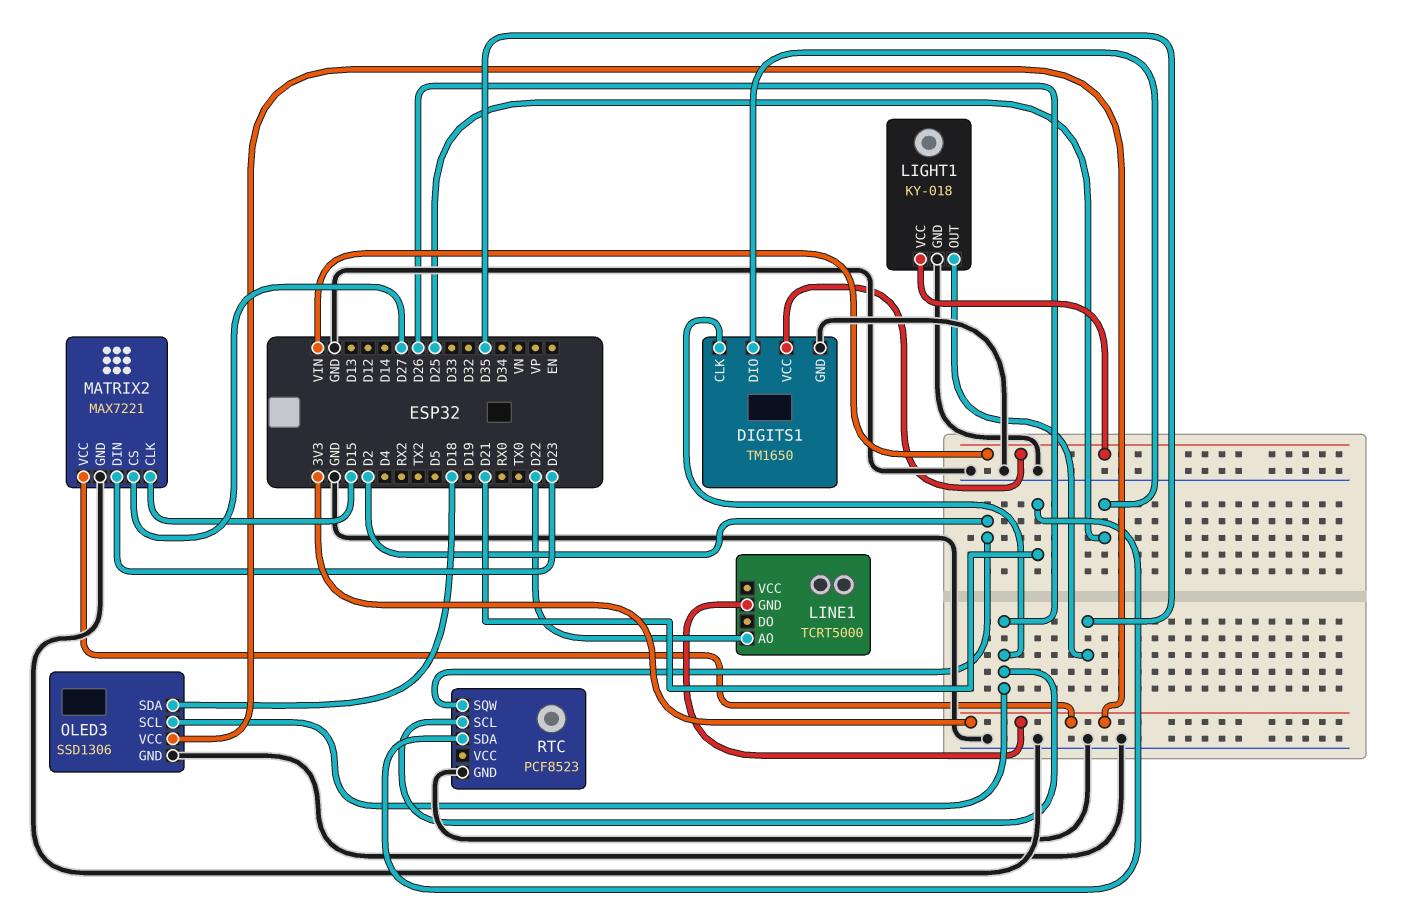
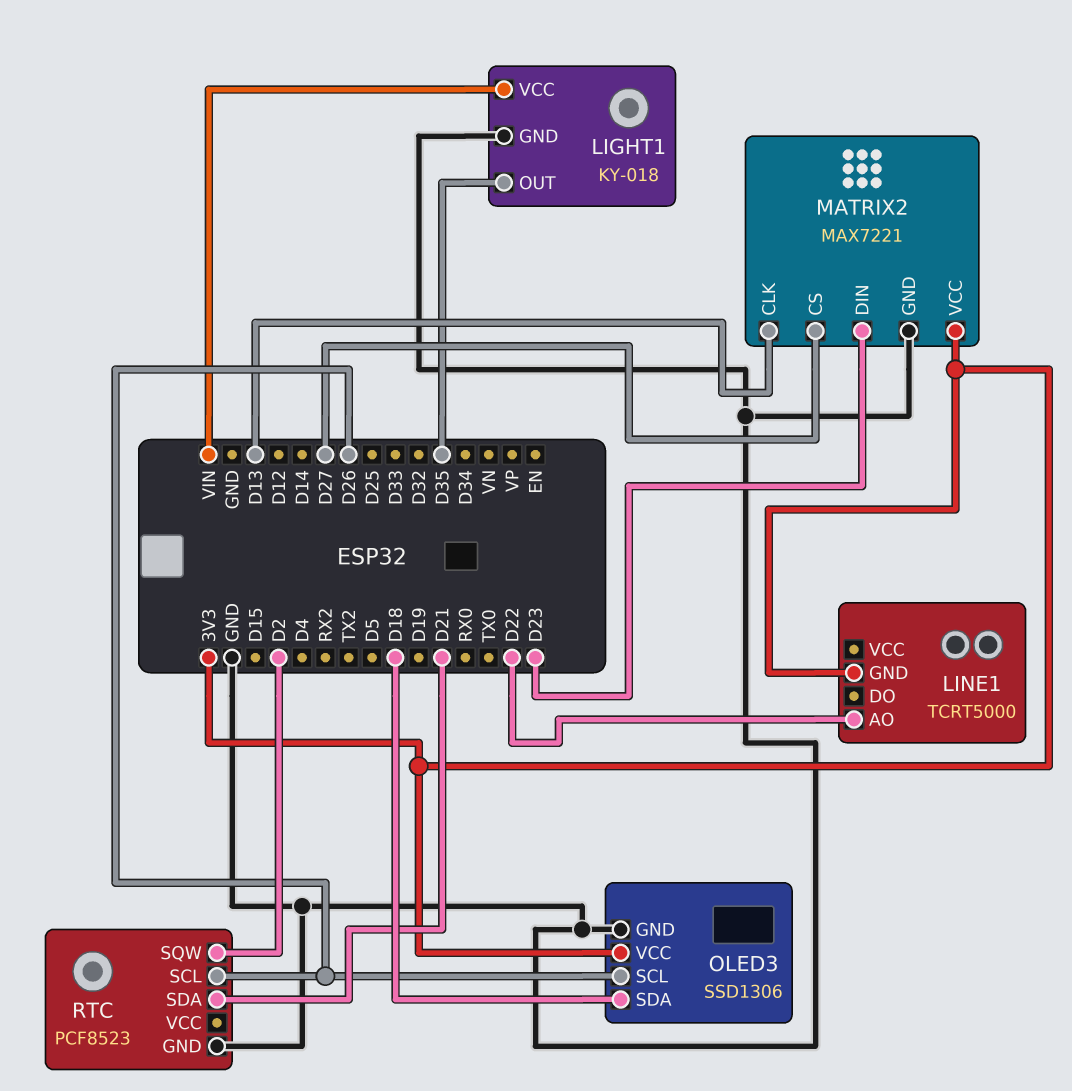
DIGITS1: TM1650 -> none
DIGITS1 pin CLK: D26 -> none
DIGITS1 pin DIO: D25 -> none
DIGITS1 pin GND: GND -> none
DIGITS1 pin VCC: VIN -> none
MATRIX2 pin CLK: D15 -> D13

